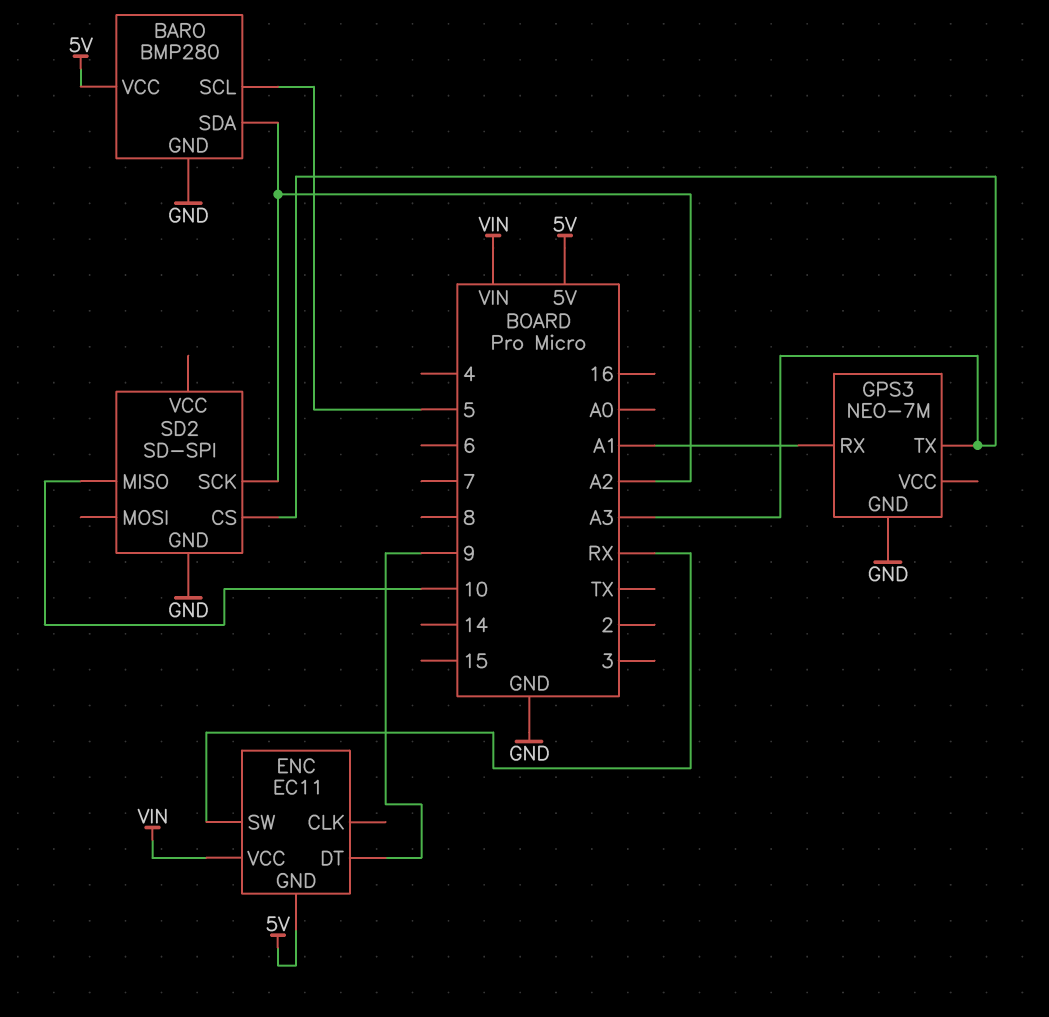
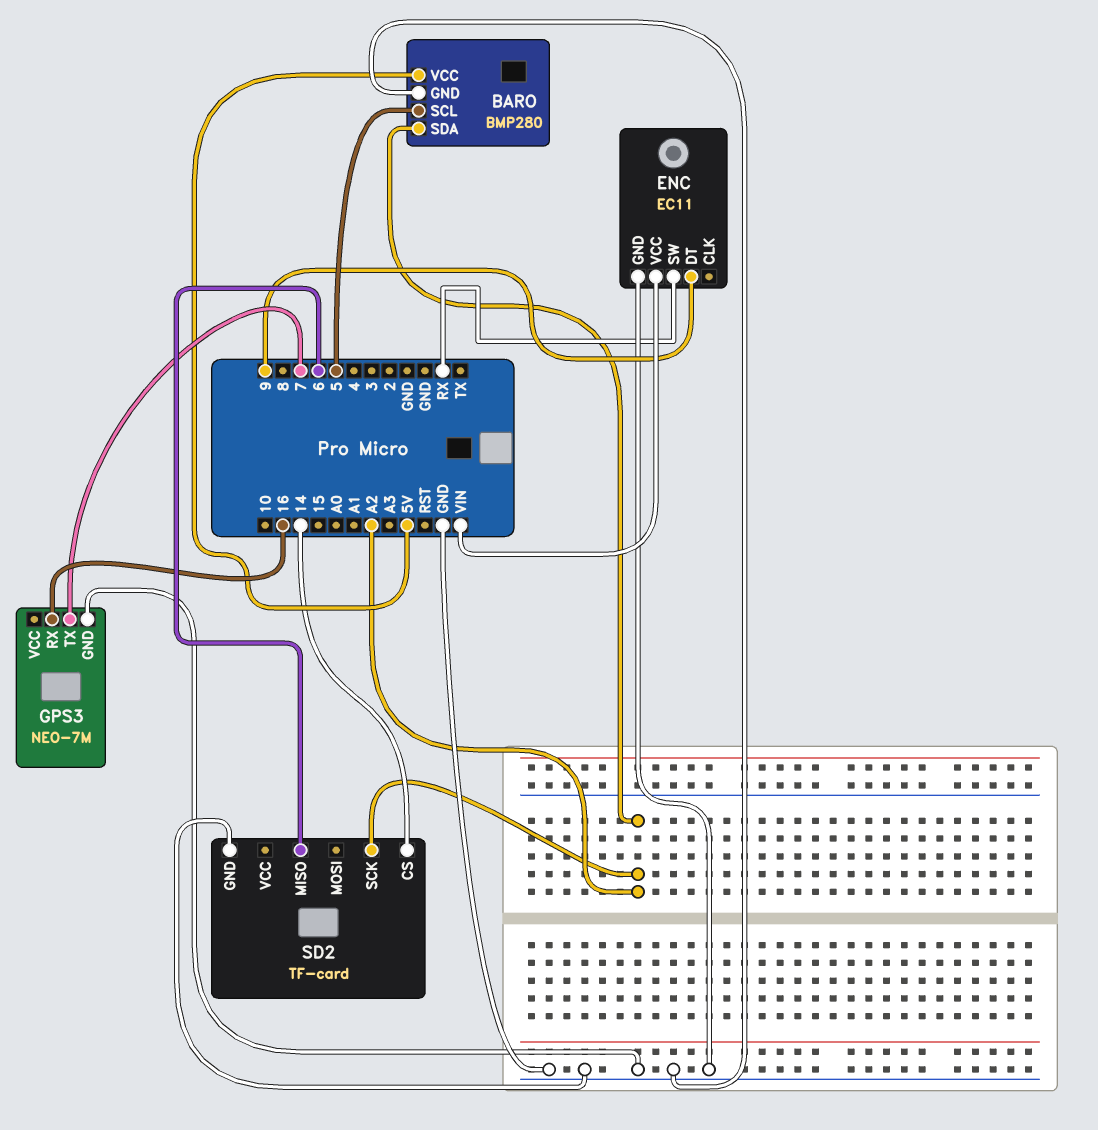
ENC pin GND: 5V -> GND
GPS3 pin RX: A1 -> 16
GPS3 pin TX: A3 -> 7
SD2: SD-SPI -> TF-card
SD2 pin CS: A3 -> 14
SD2 pin MISO: 10 -> 6

